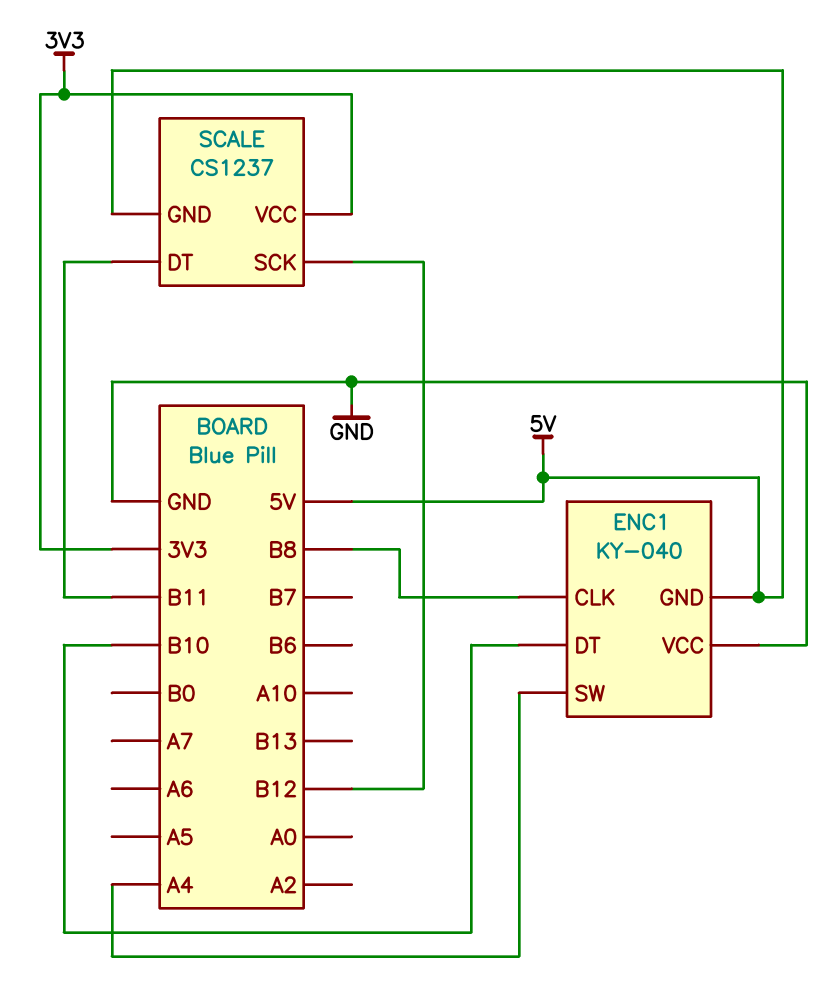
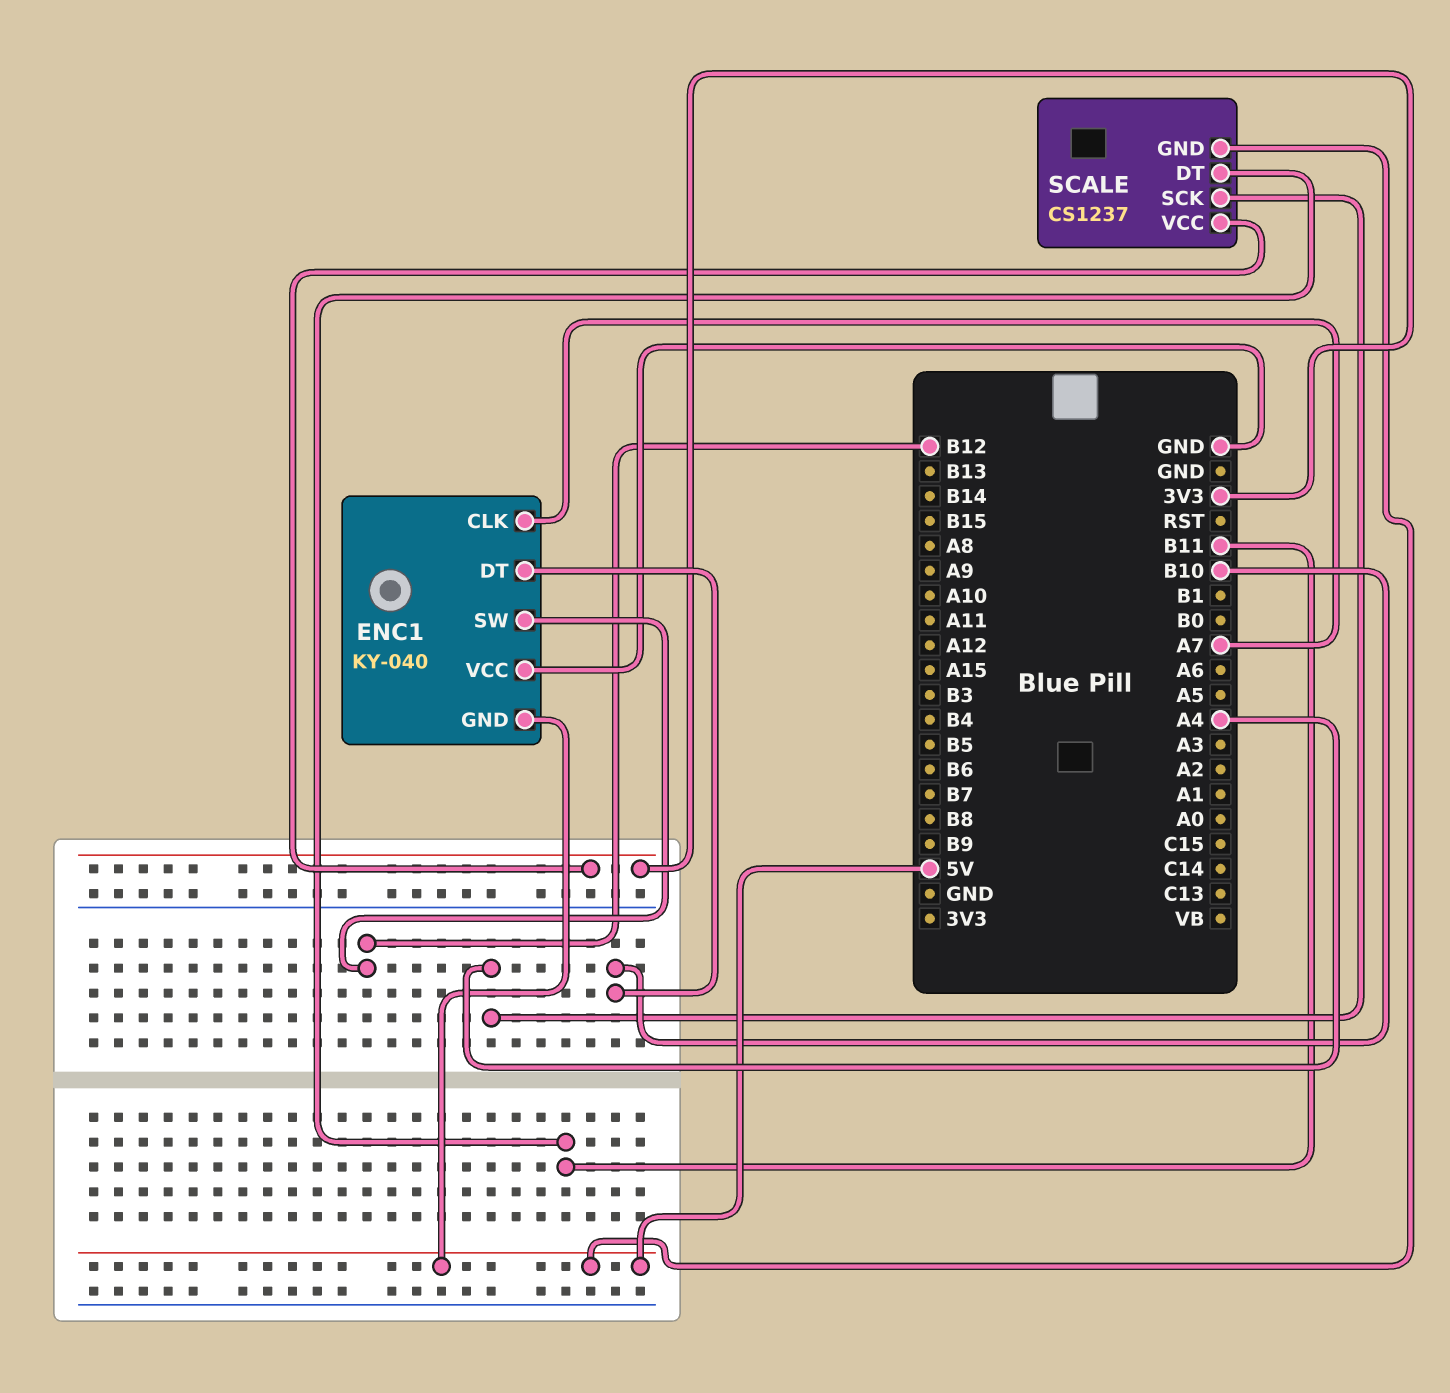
ENC1 pin CLK: B8 -> A7
ENC1 pin SW: A4 -> B12
SCALE pin SCK: B12 -> A4

